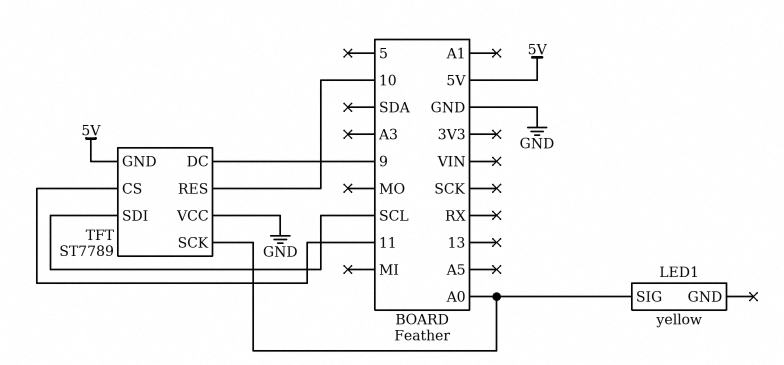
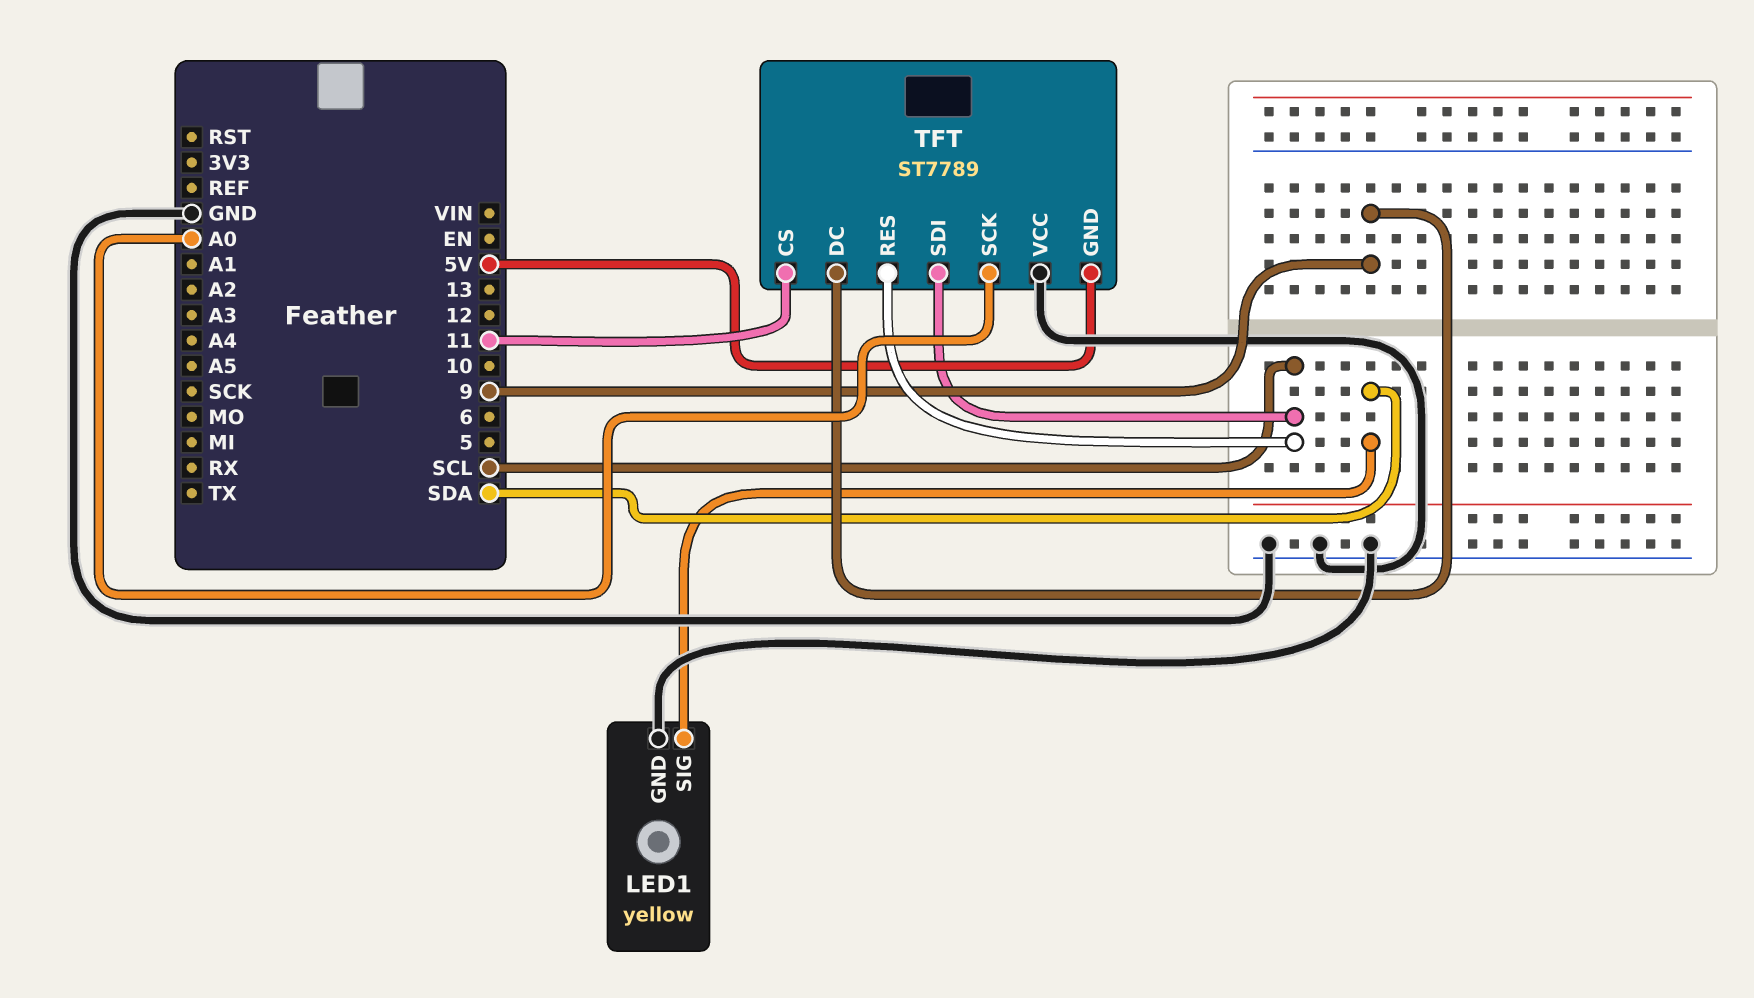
LED1 pin GND: none -> GND
LED1 pin SIG: A0 -> SDA
TFT pin RES: 10 -> SCL

